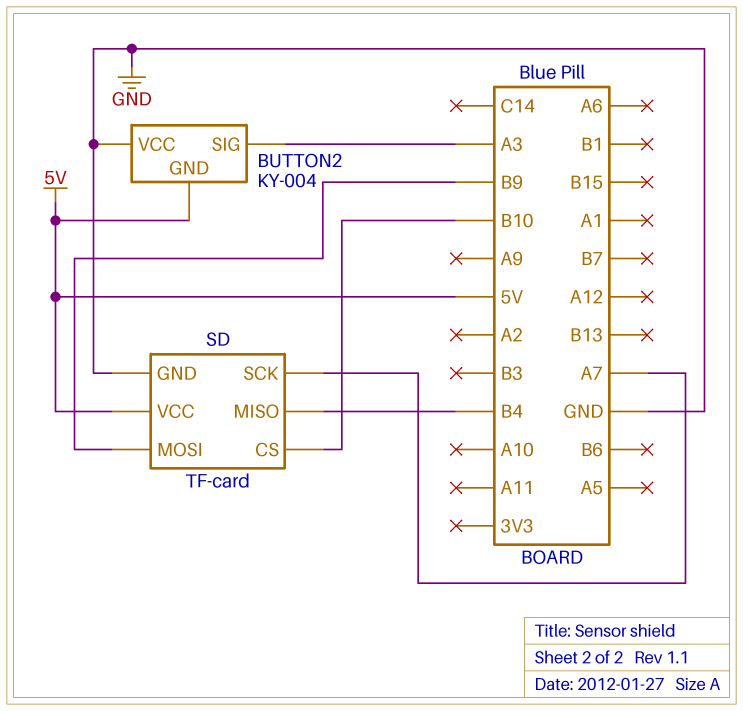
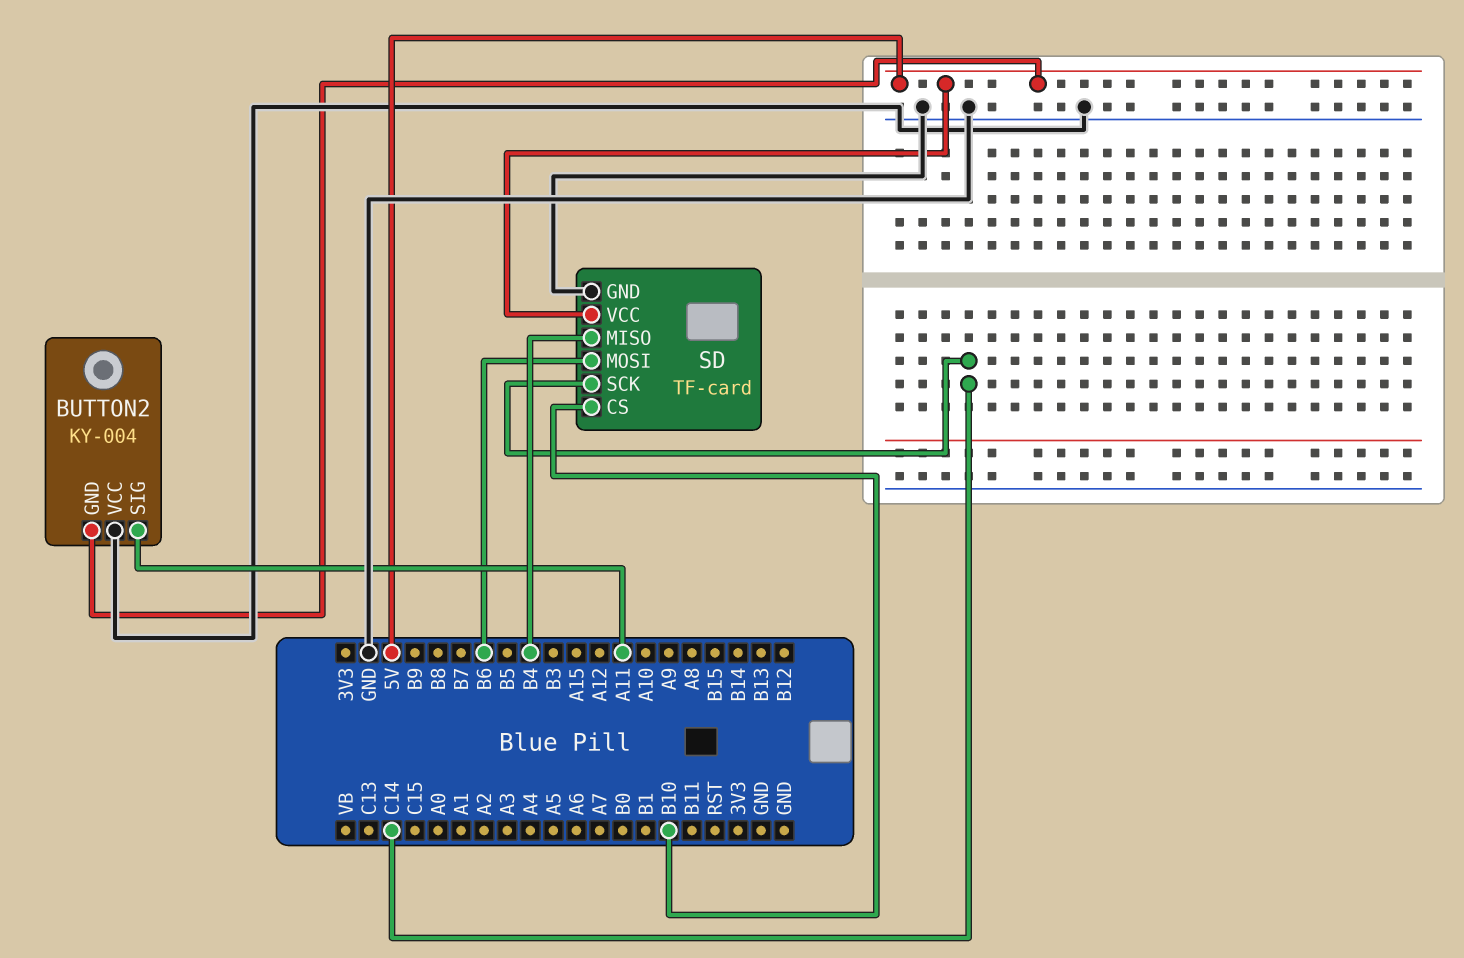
BUTTON2 pin SIG: A3 -> A11
SD pin MOSI: B9 -> B6
SD pin SCK: A7 -> C14

